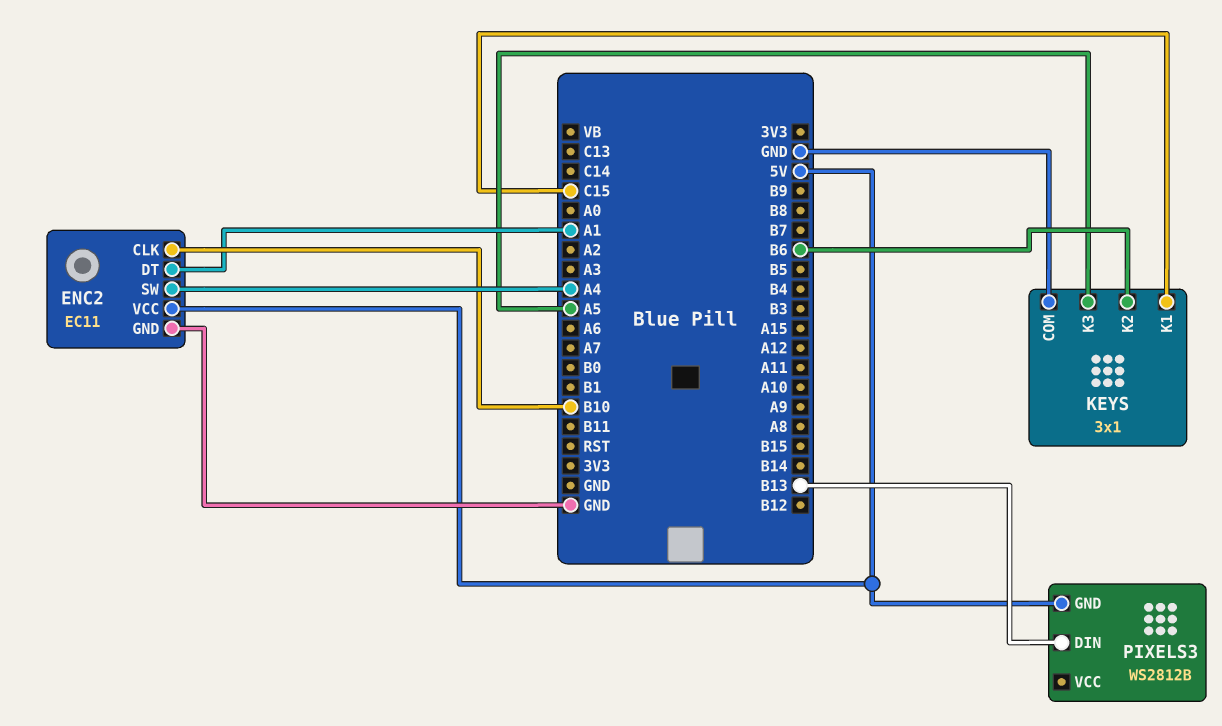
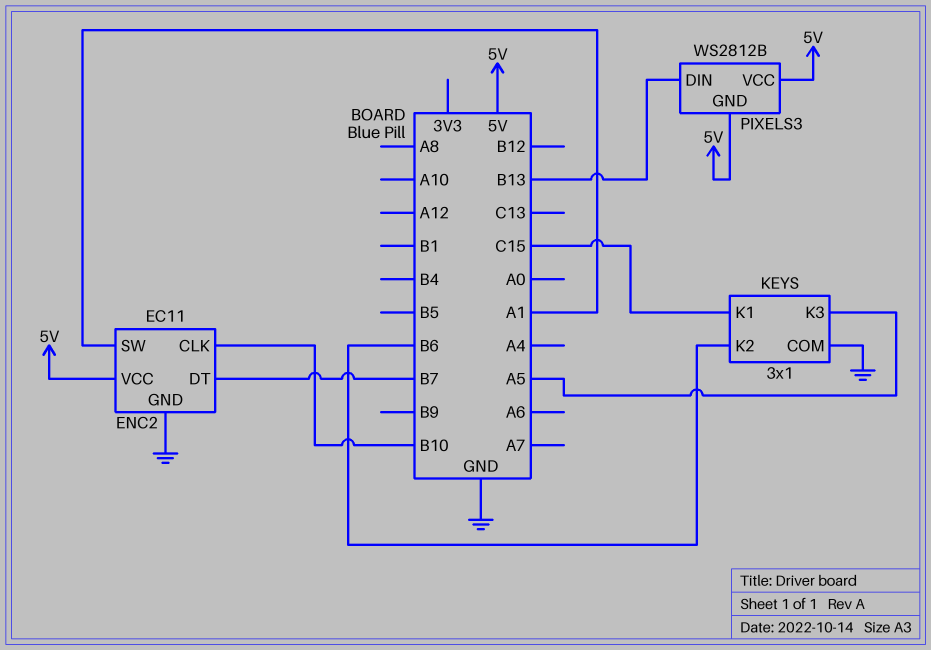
ENC2 pin DT: A1 -> B7
ENC2 pin SW: A4 -> A1
PIXELS3 pin VCC: none -> 5V

